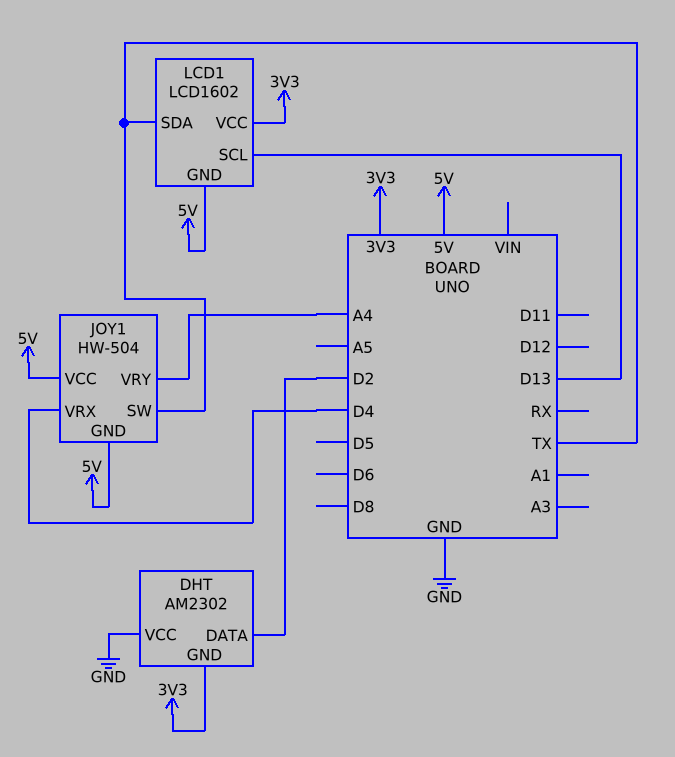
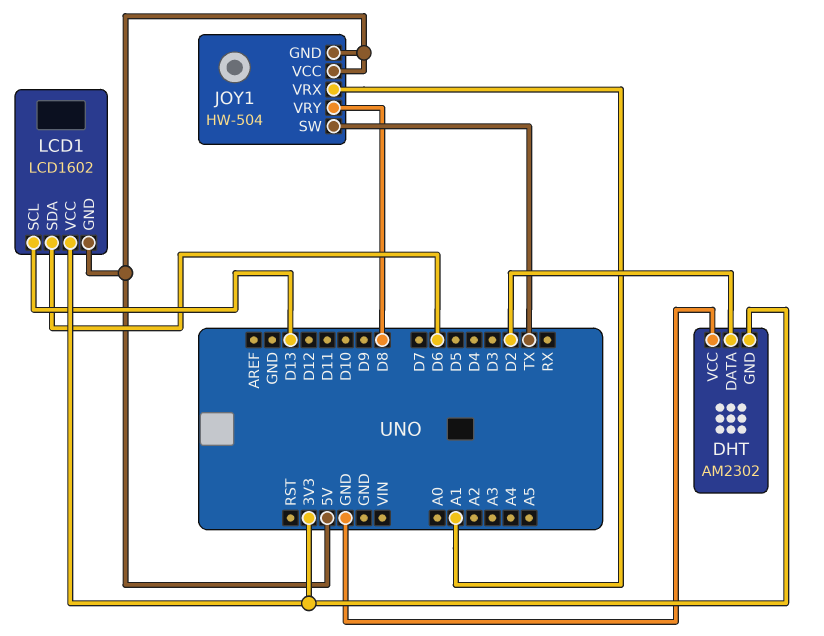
JOY1 pin VRX: D4 -> A1
JOY1 pin VRY: A4 -> D8
LCD1 pin SDA: TX -> D6

